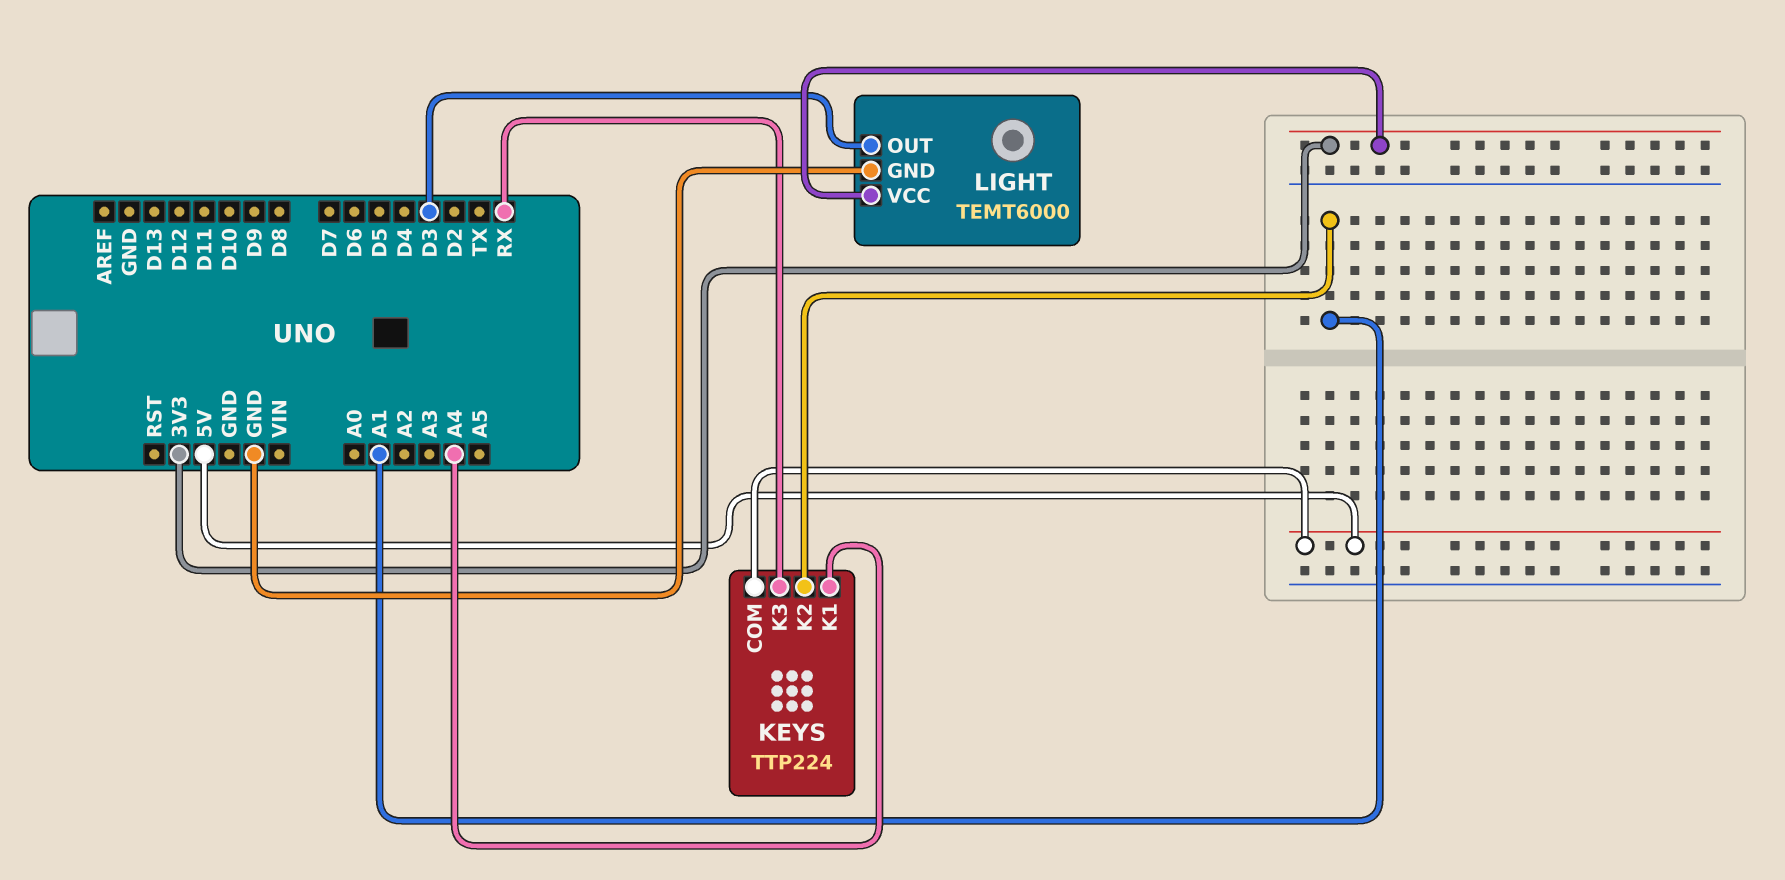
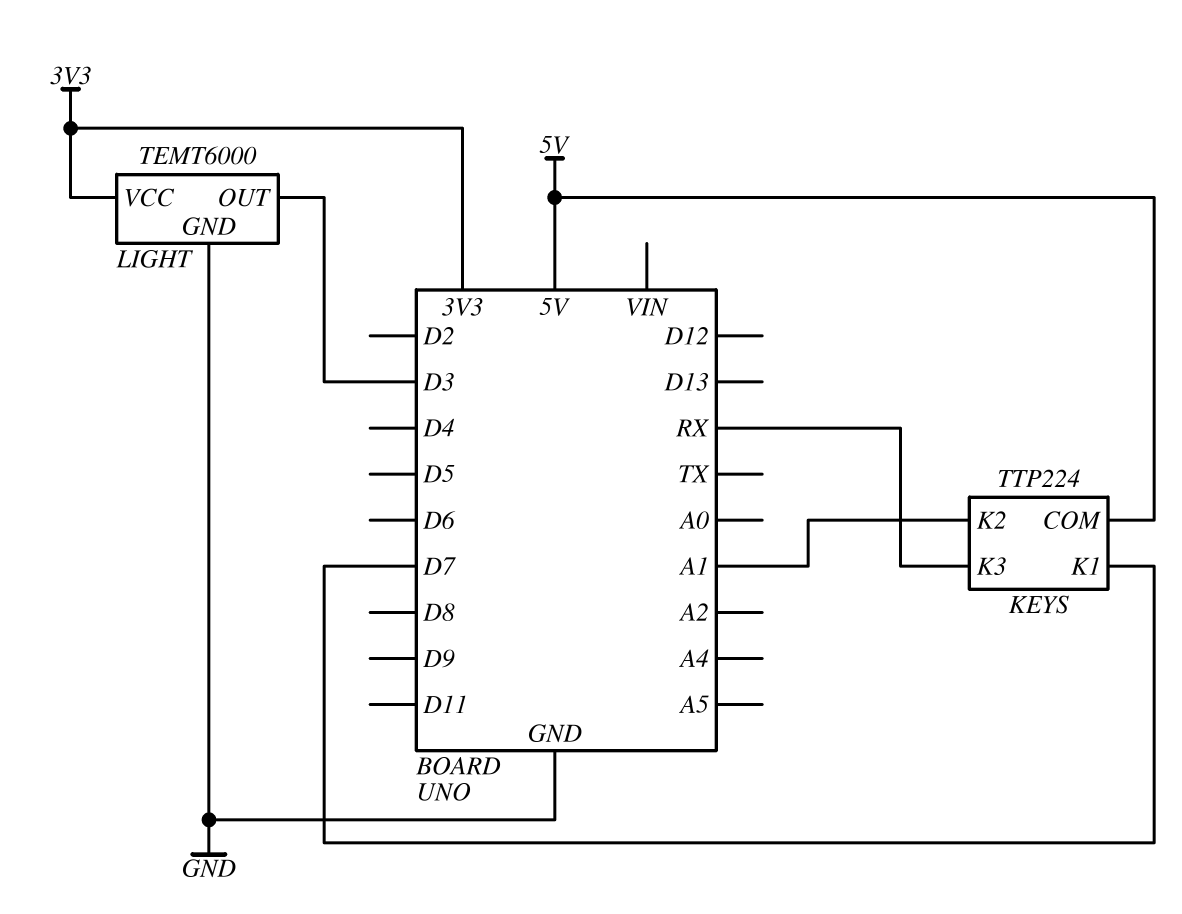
KEYS pin K1: A4 -> D7

